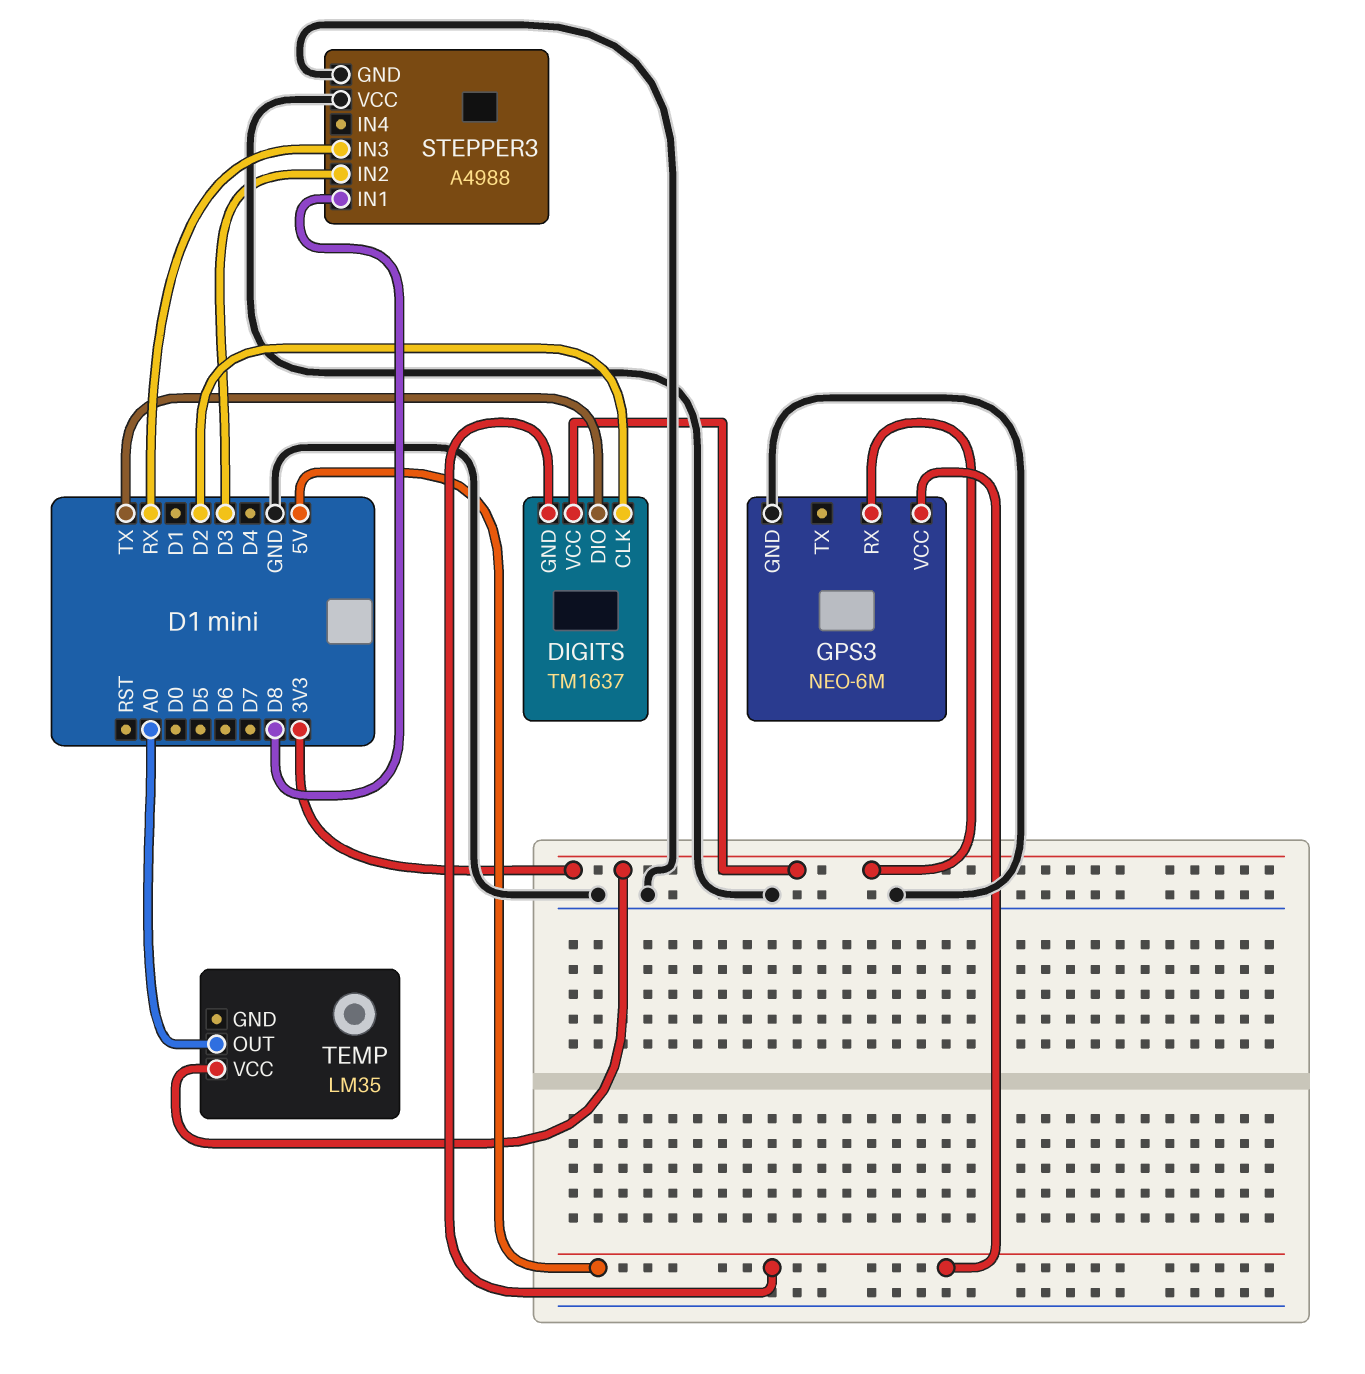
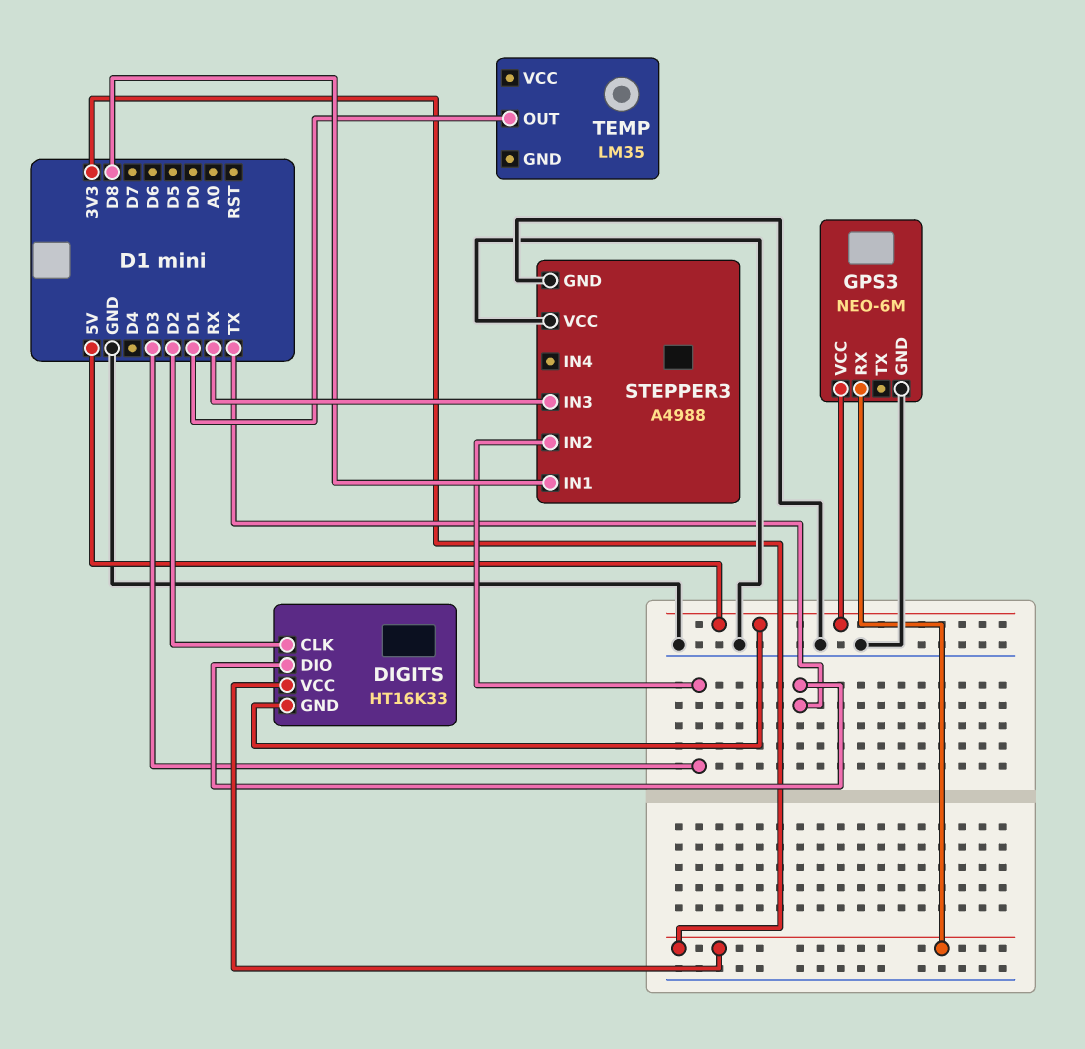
DIGITS: TM1637 -> HT16K33
TEMP pin OUT: A0 -> D1
TEMP pin VCC: 3V3 -> none

